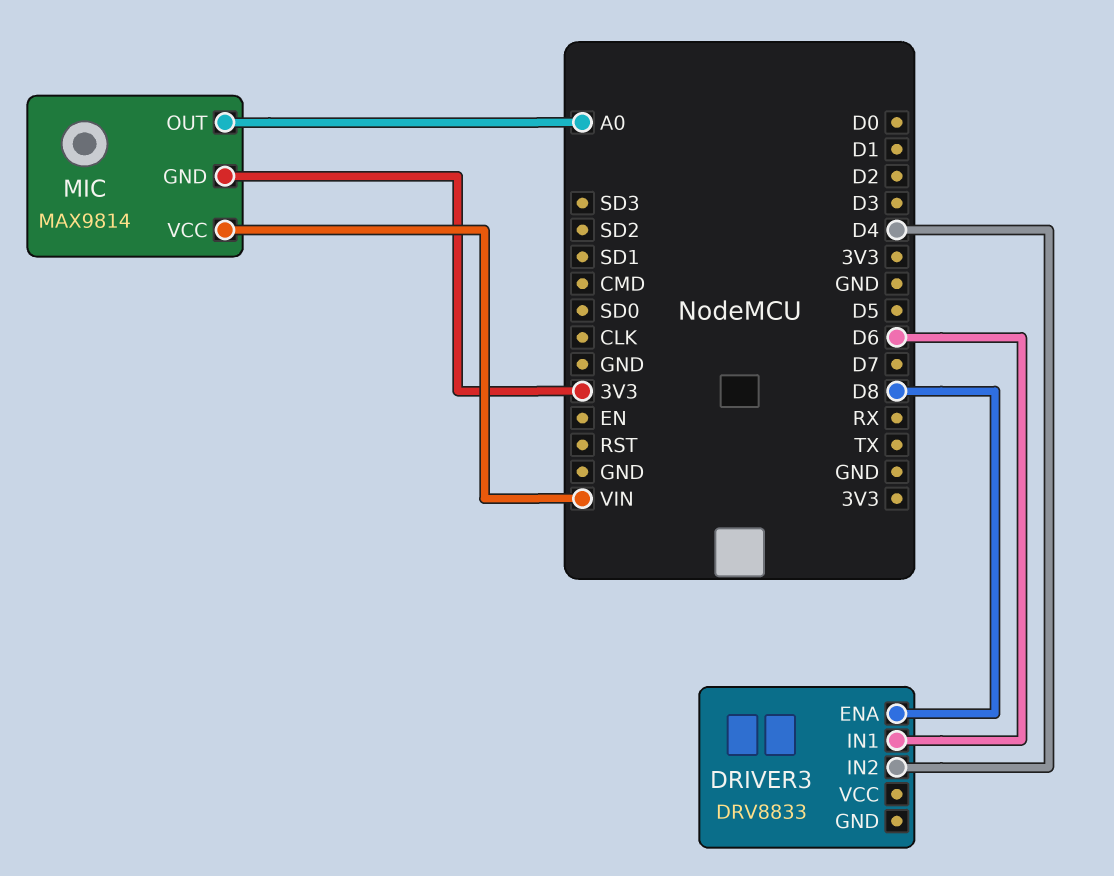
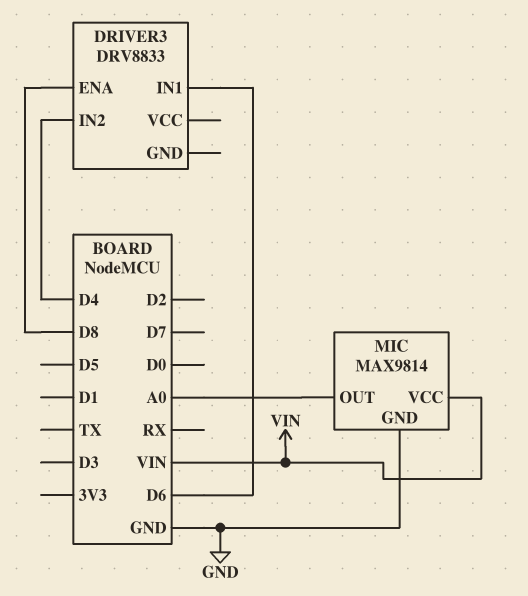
MIC pin GND: 3V3 -> GND

